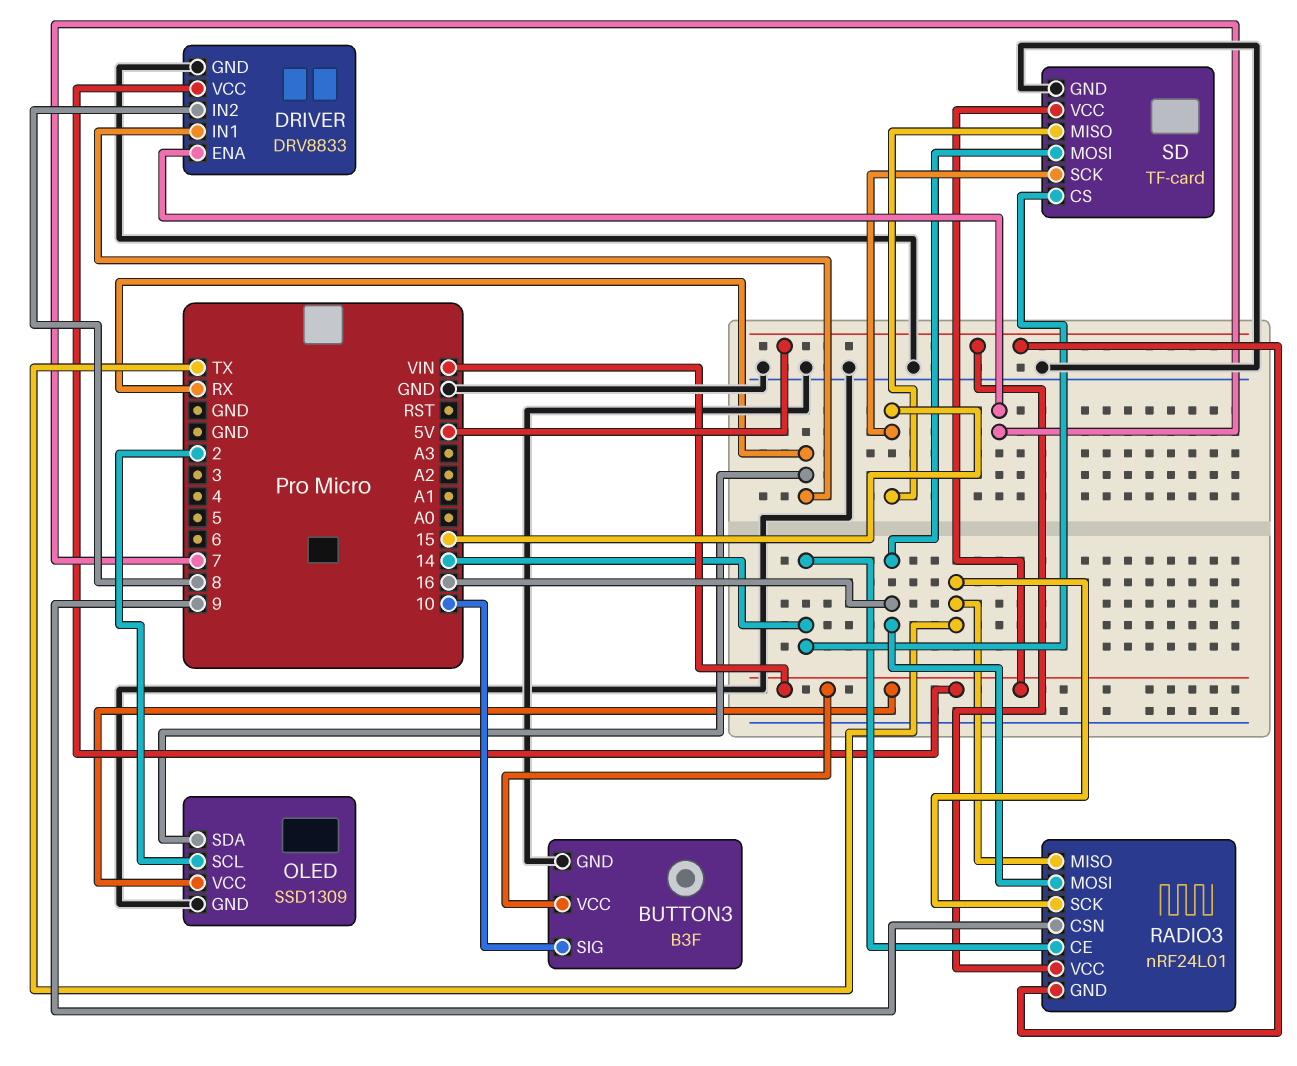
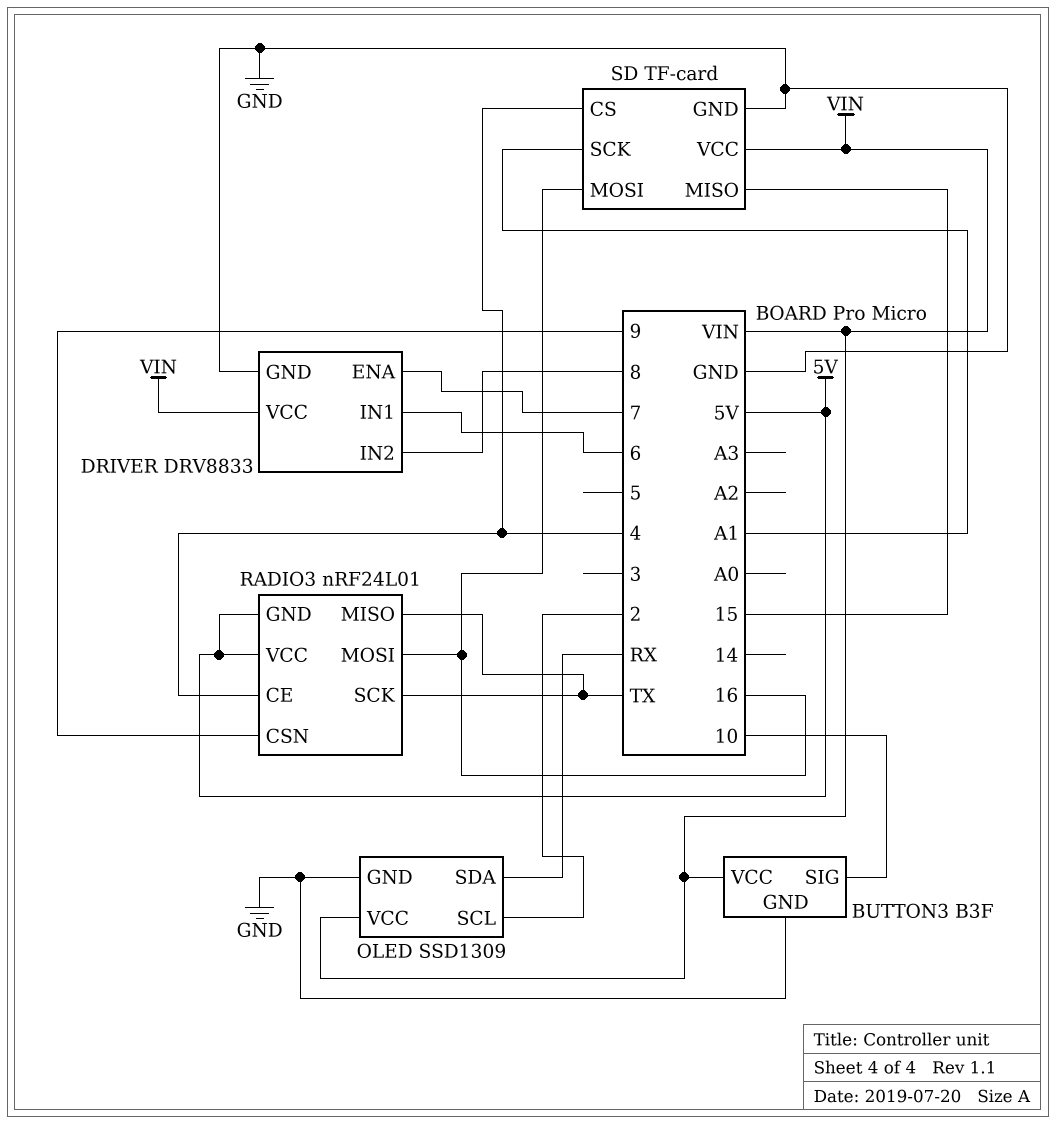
DRIVER pin IN1: RX -> 6
RADIO3 pin CE: 14 -> 4
SD pin CS: 14 -> 4
SD pin SCK: 15 -> A1

